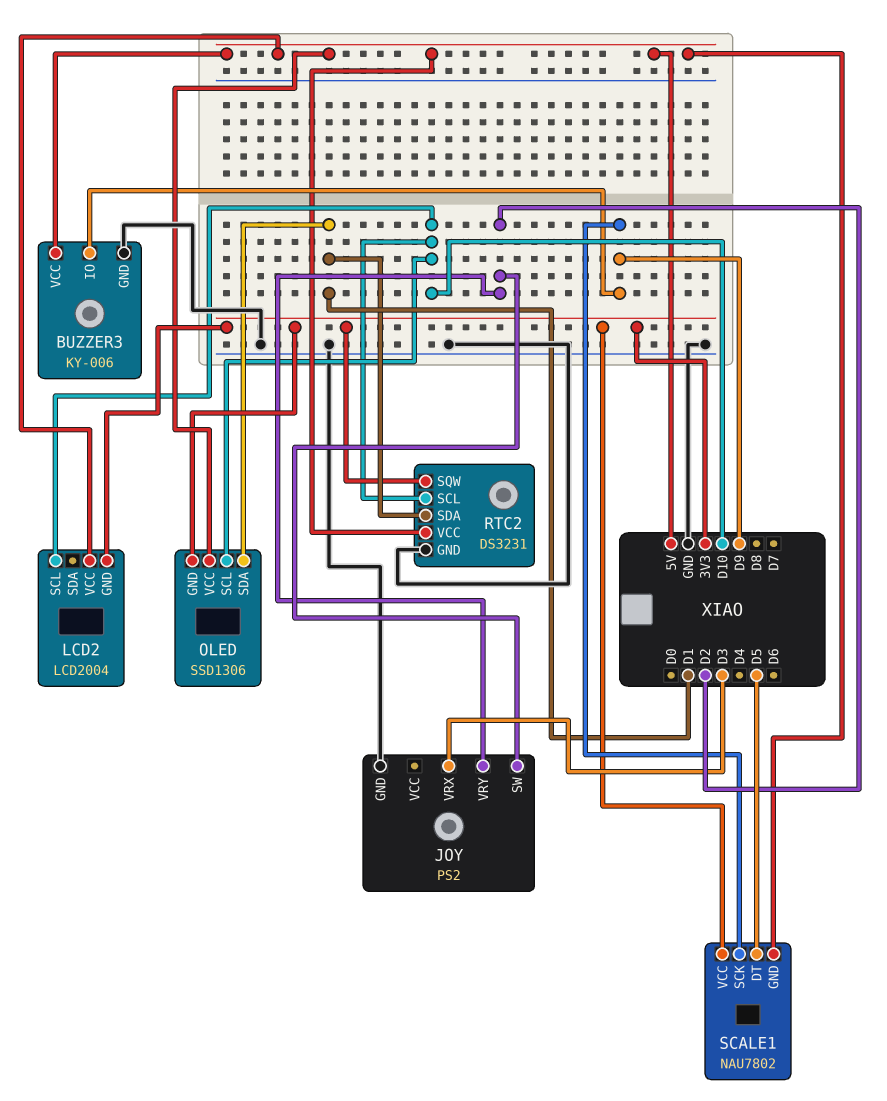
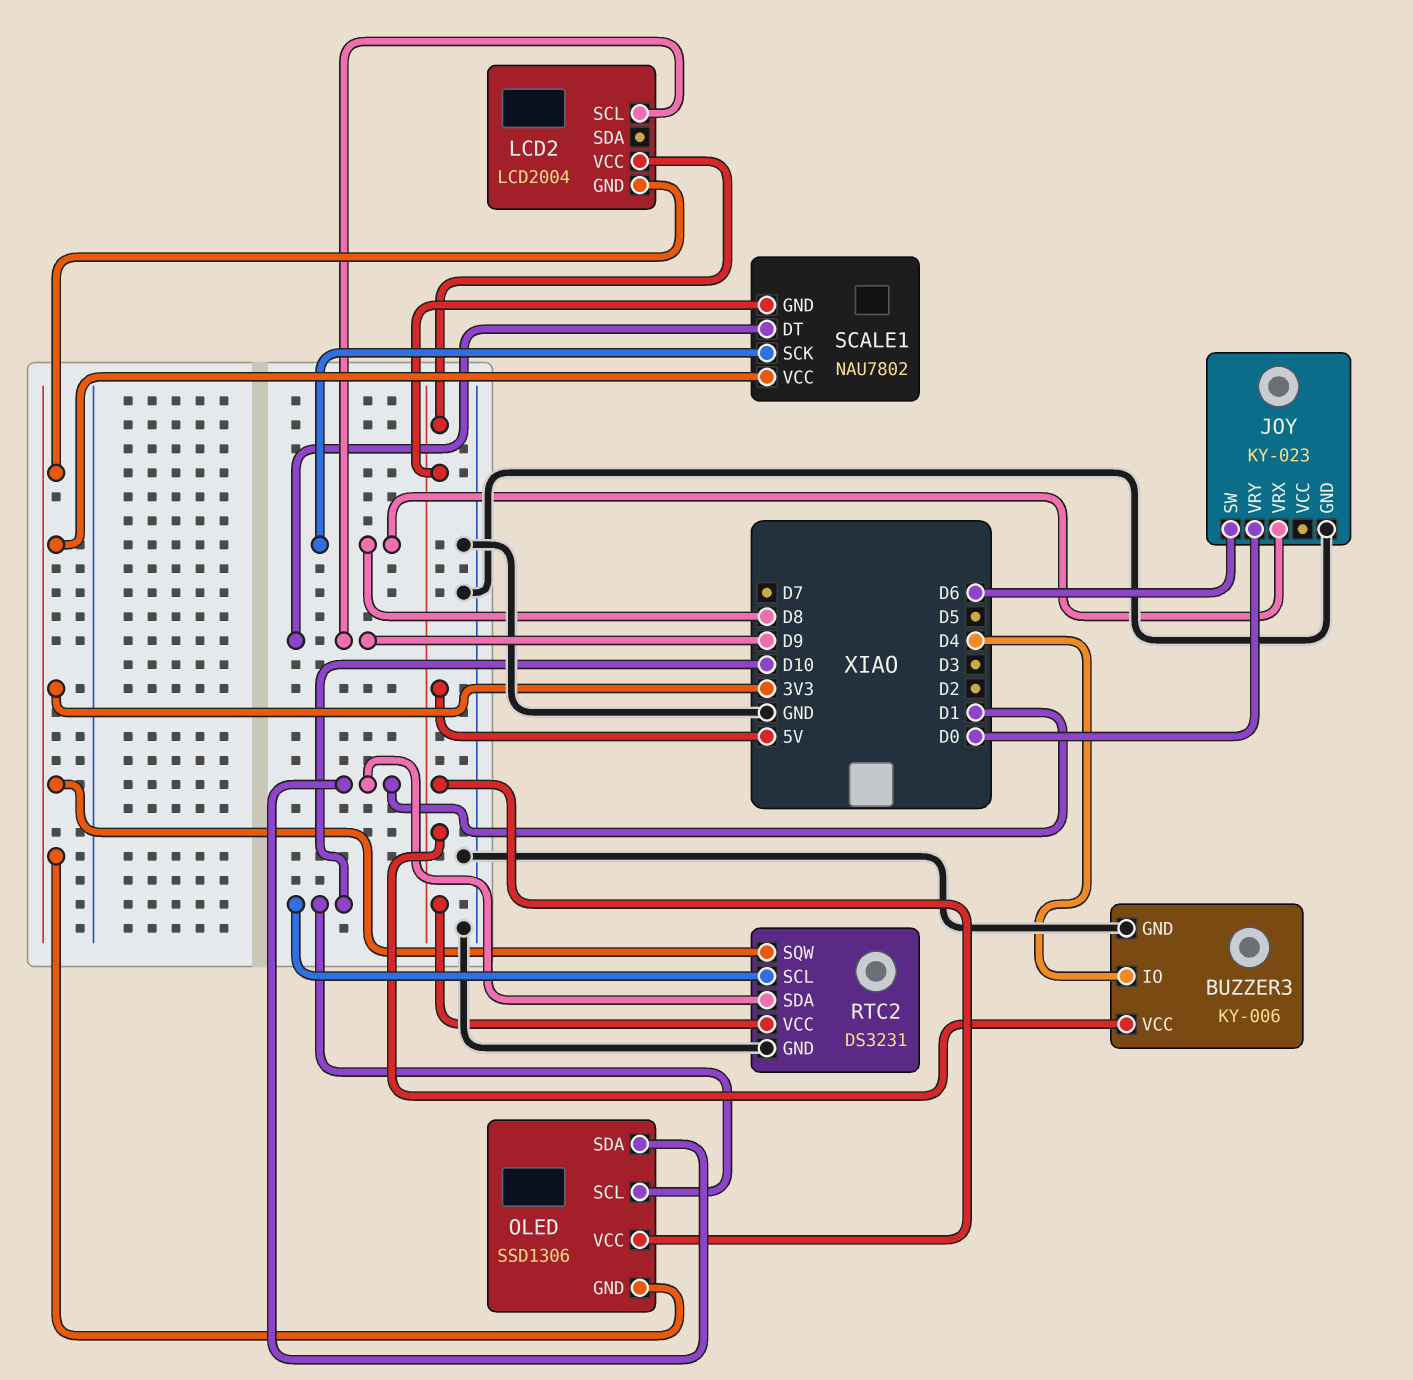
BUZZER3 pin IO: D9 -> D4
JOY: PS2 -> KY-023
JOY pin SW: D2 -> D6
JOY pin VRX: D3 -> D8
JOY pin VRY: D2 -> D0
LCD2 pin SCL: D10 -> D9
SCALE1 pin DT: D5 -> D9
SCALE1 pin SCK: D9 -> D8

